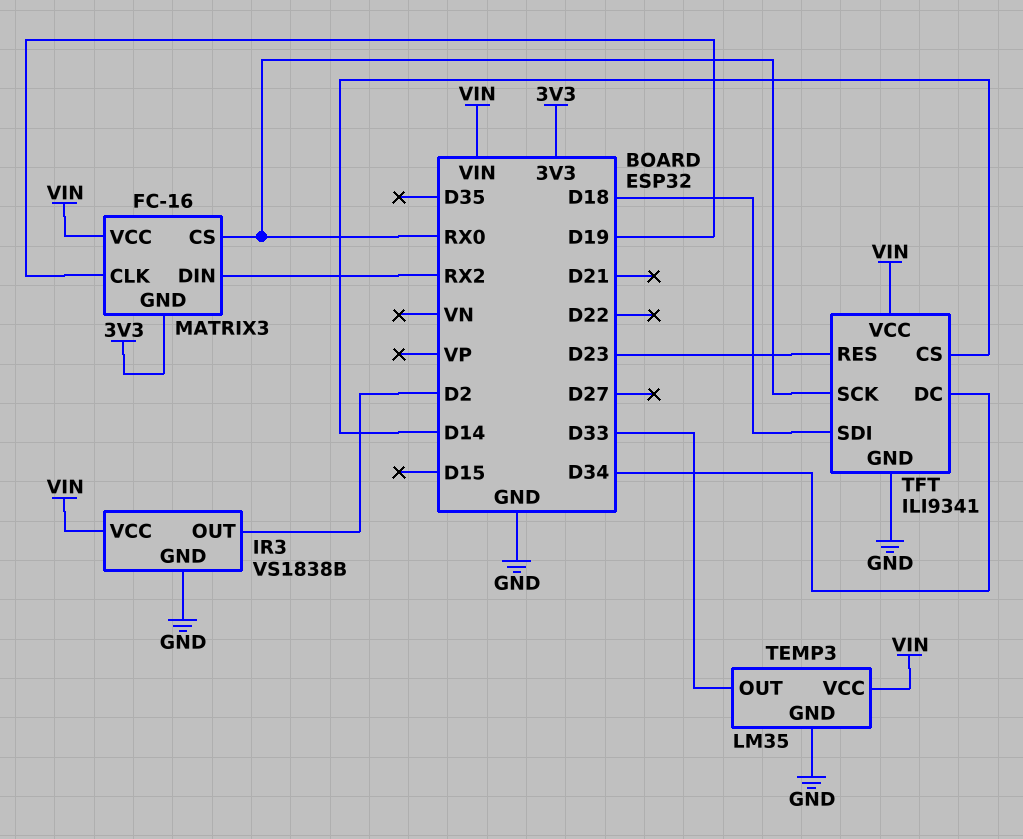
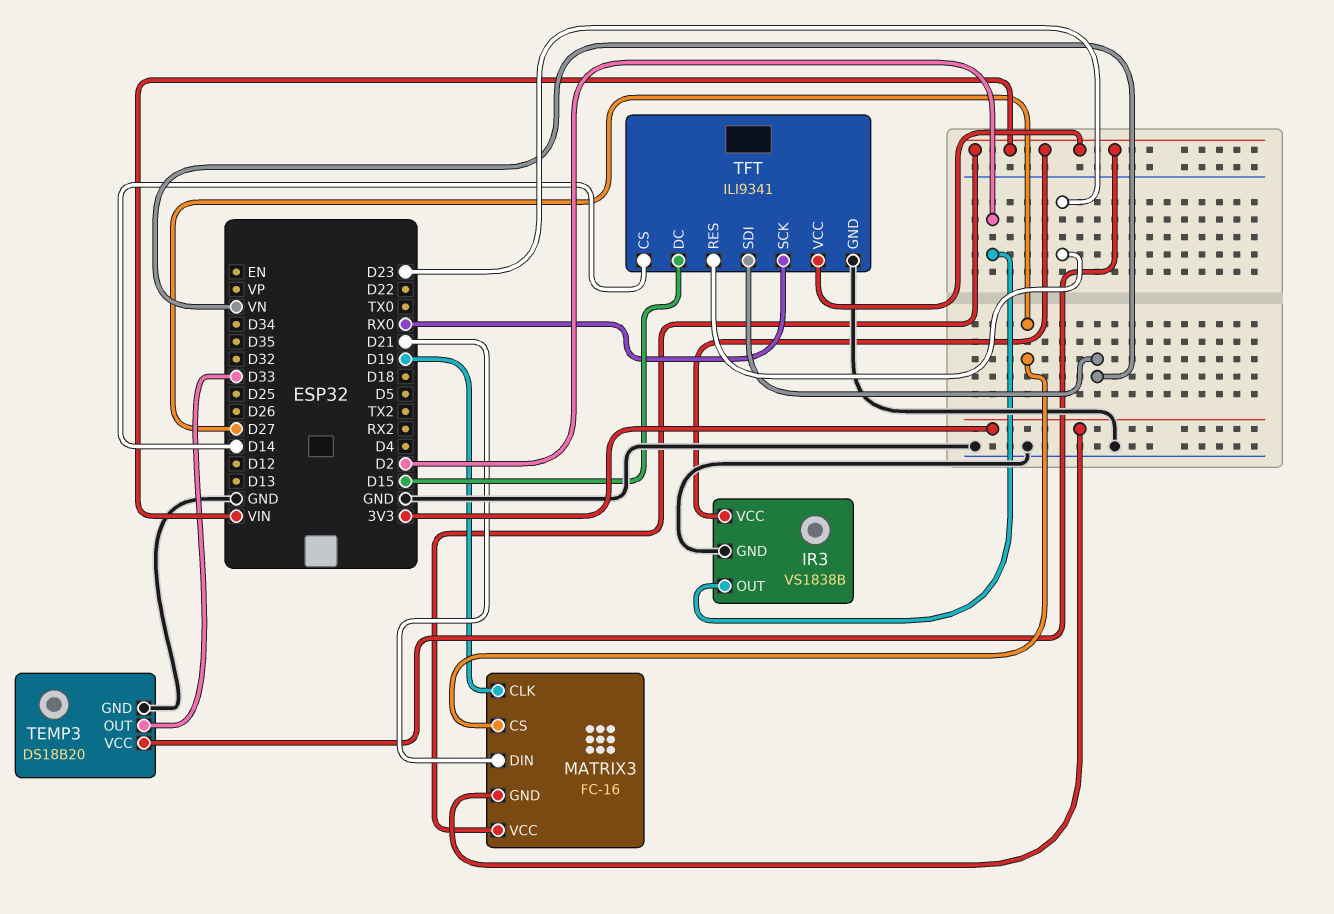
MATRIX3 pin CS: RX0 -> D27
MATRIX3 pin DIN: RX2 -> D21
TEMP3: LM35 -> DS18B20
TFT pin DC: D34 -> D15
TFT pin SDI: D18 -> VN

